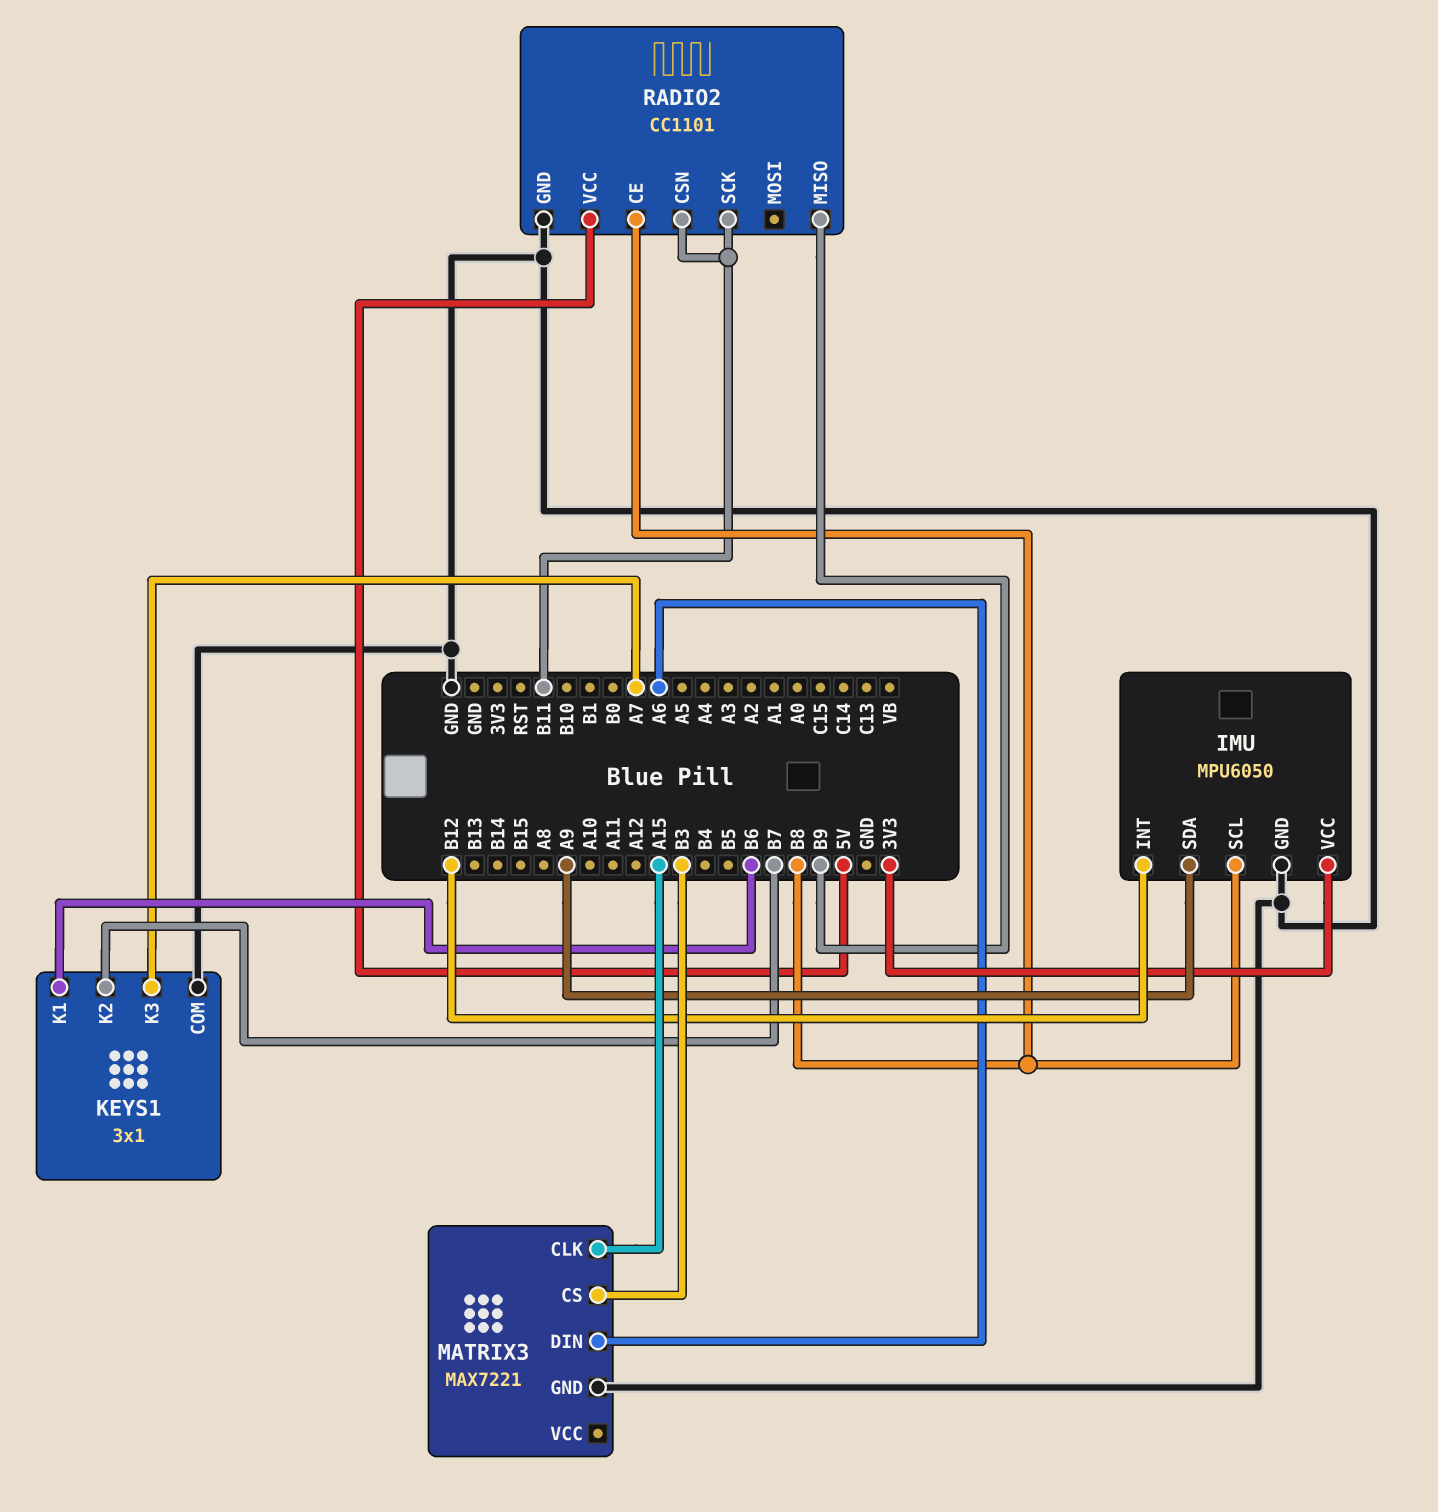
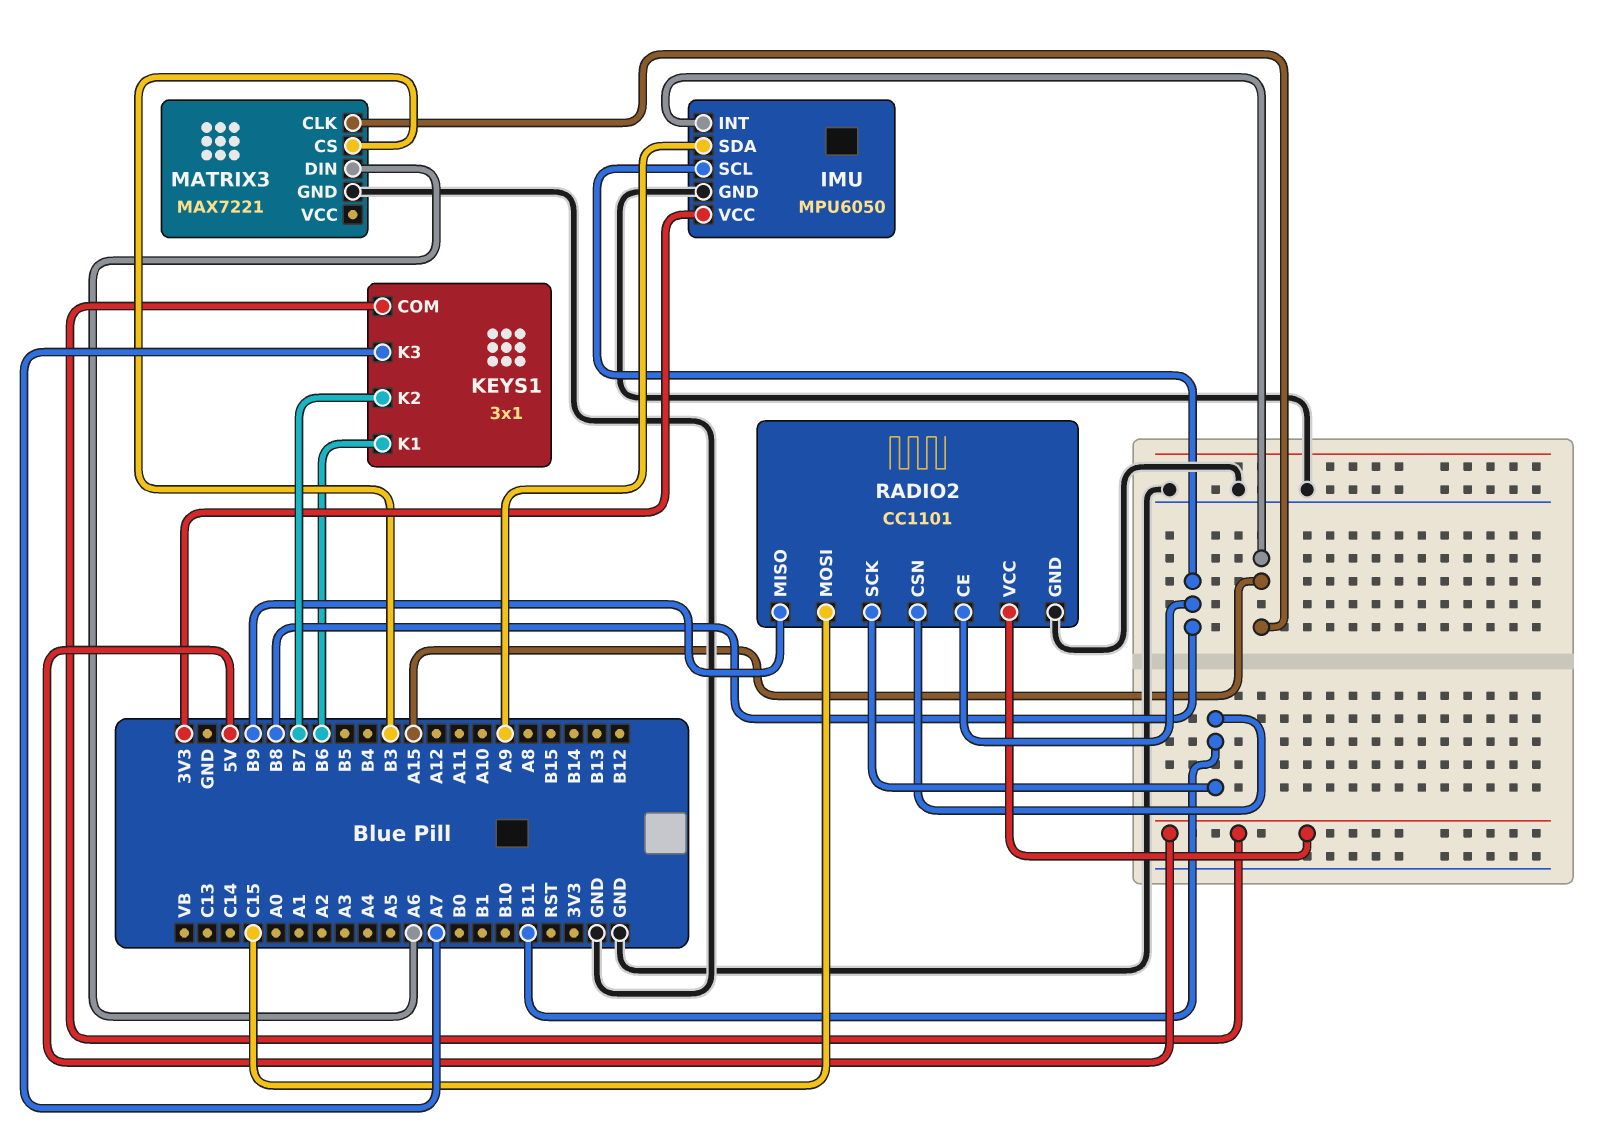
IMU pin INT: B12 -> A15
KEYS1 pin COM: GND -> 5V
RADIO2 pin MOSI: none -> C15

